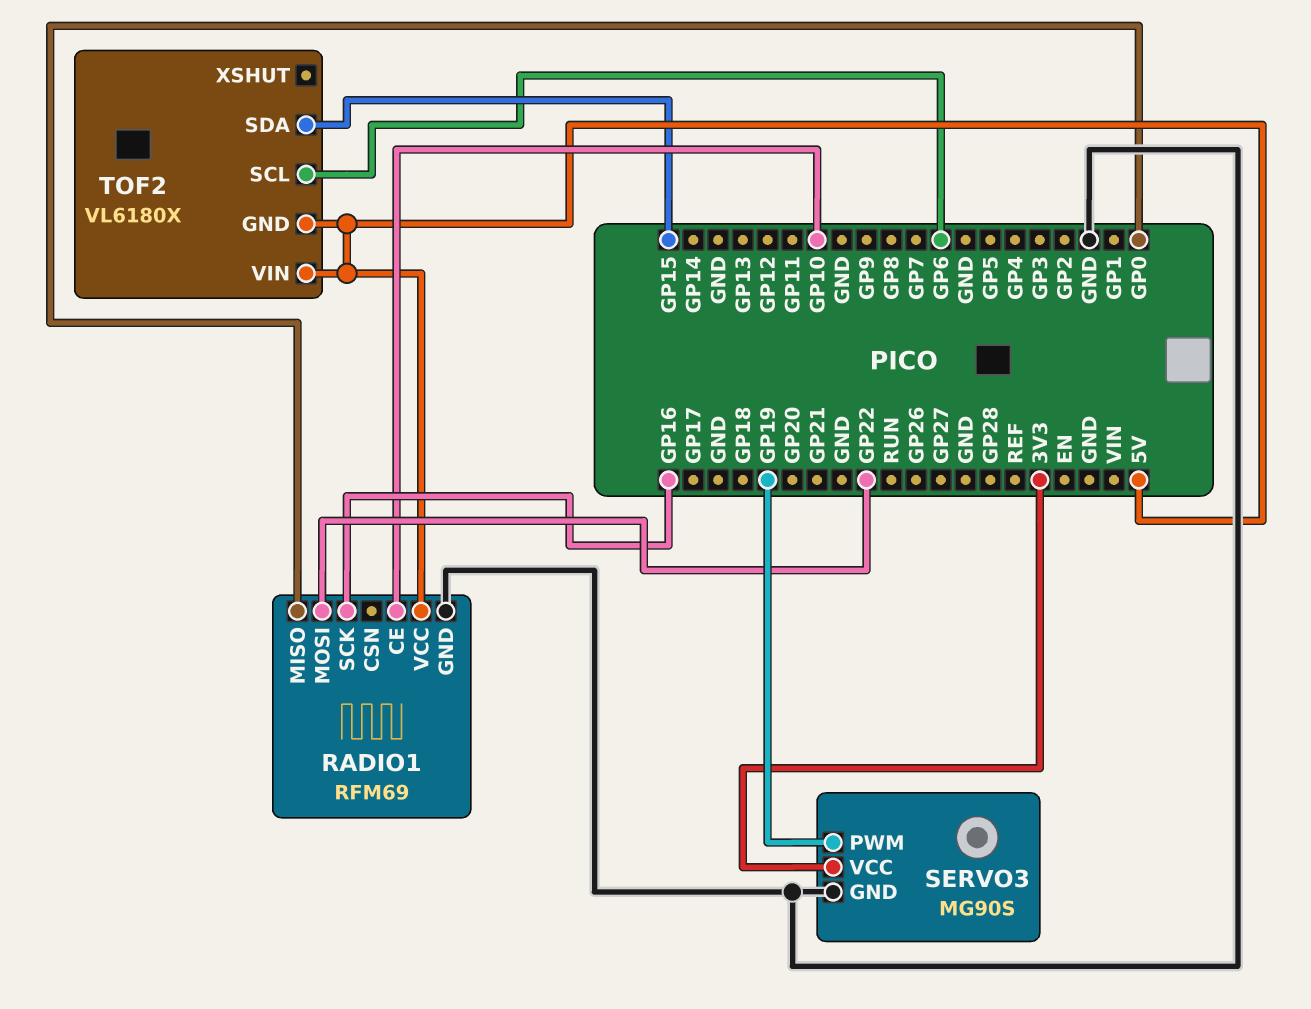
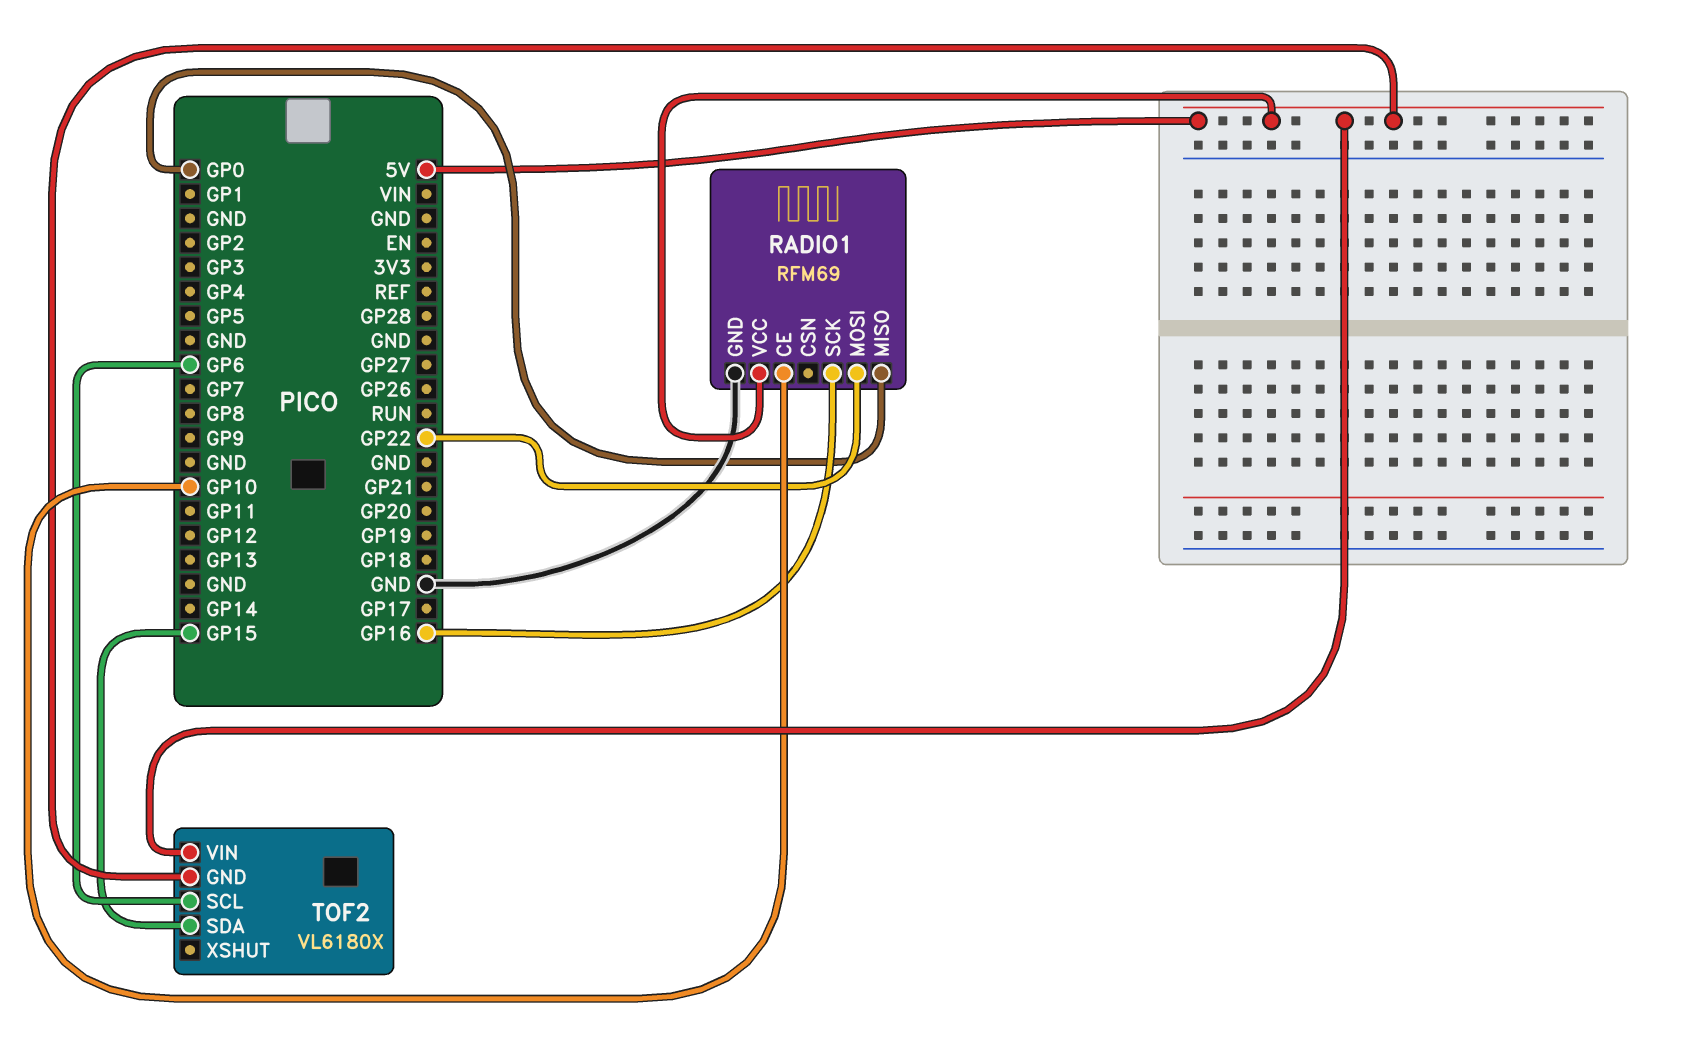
SERVO3: MG90S -> none
SERVO3 pin GND: GND -> none
SERVO3 pin PWM: GP19 -> none
SERVO3 pin VCC: 3V3 -> none

